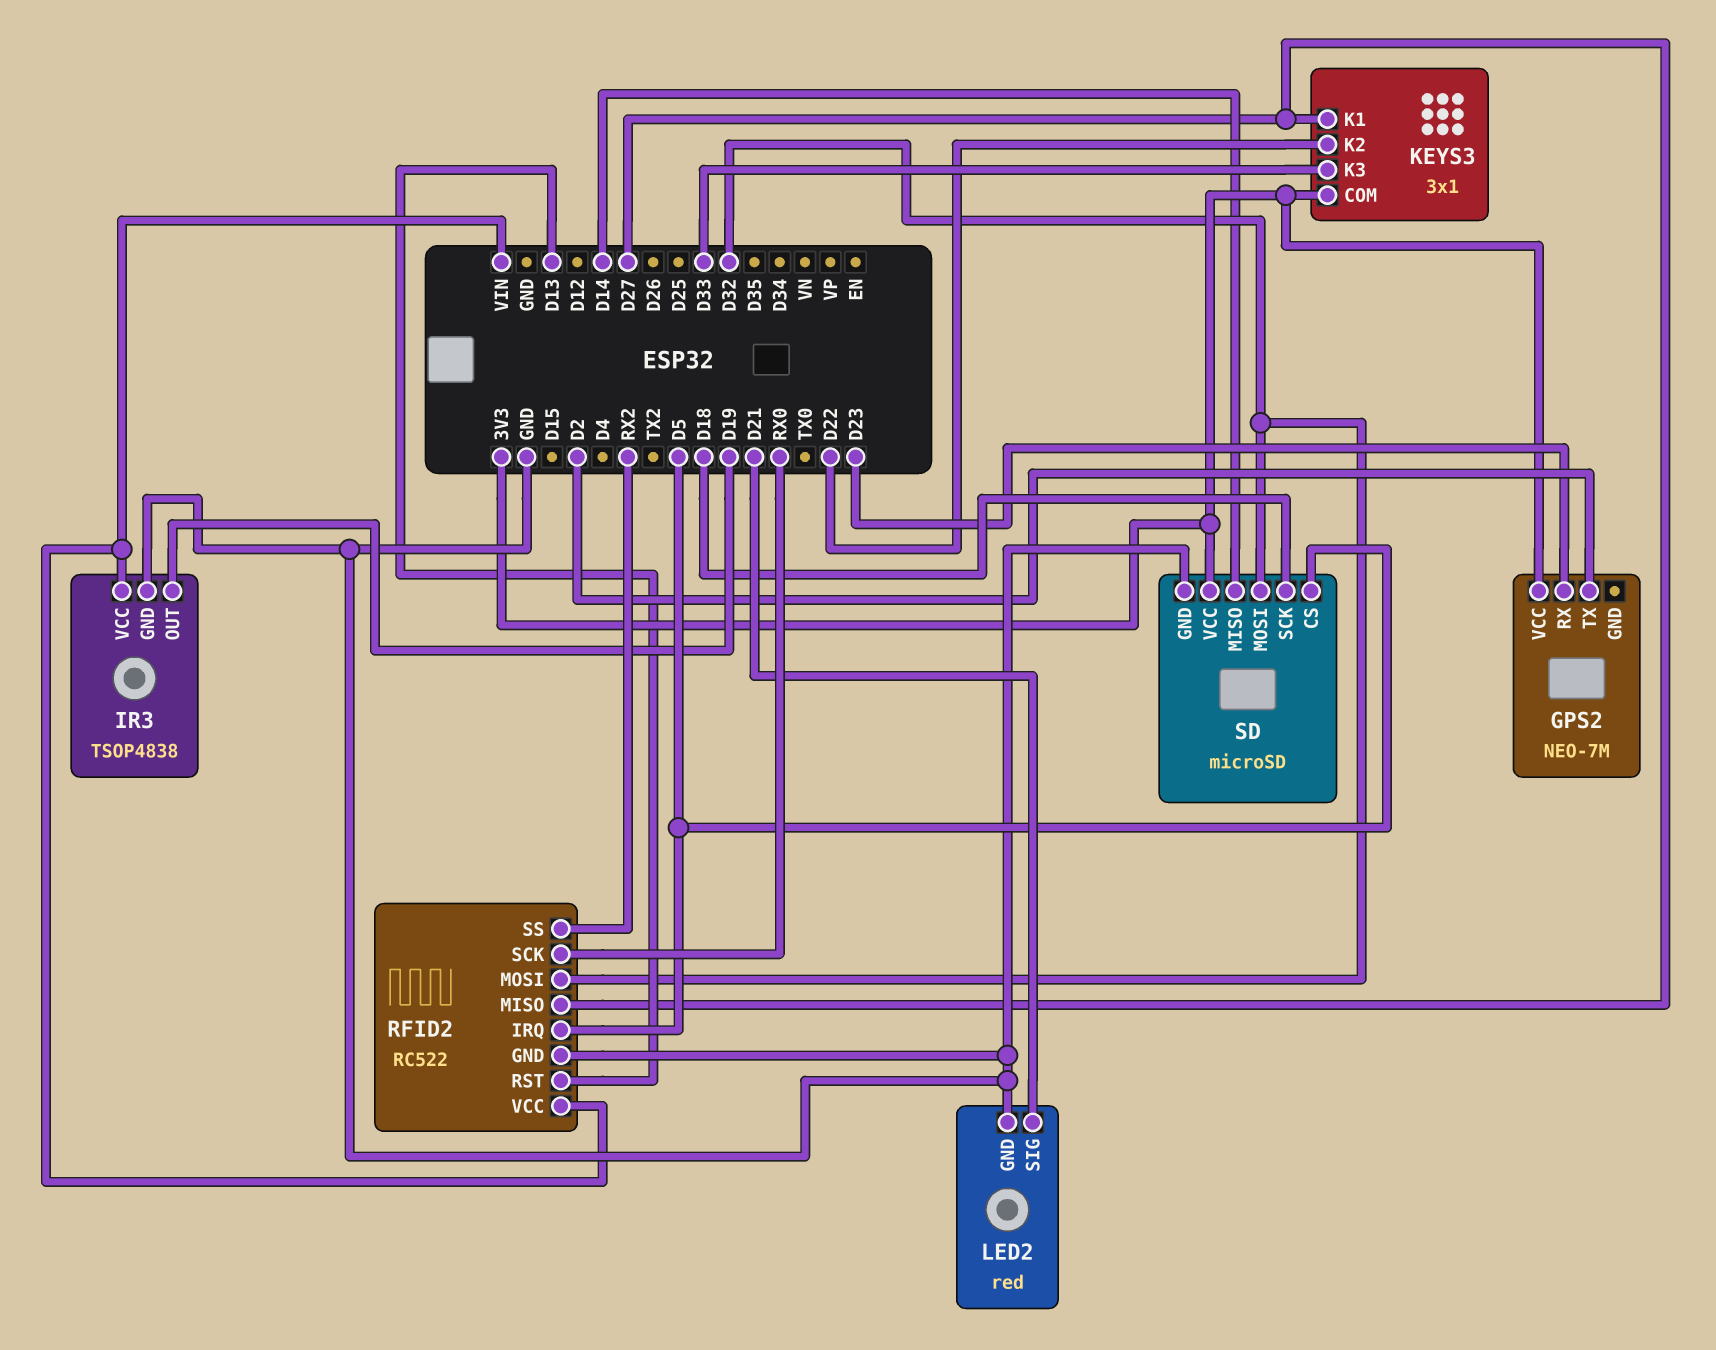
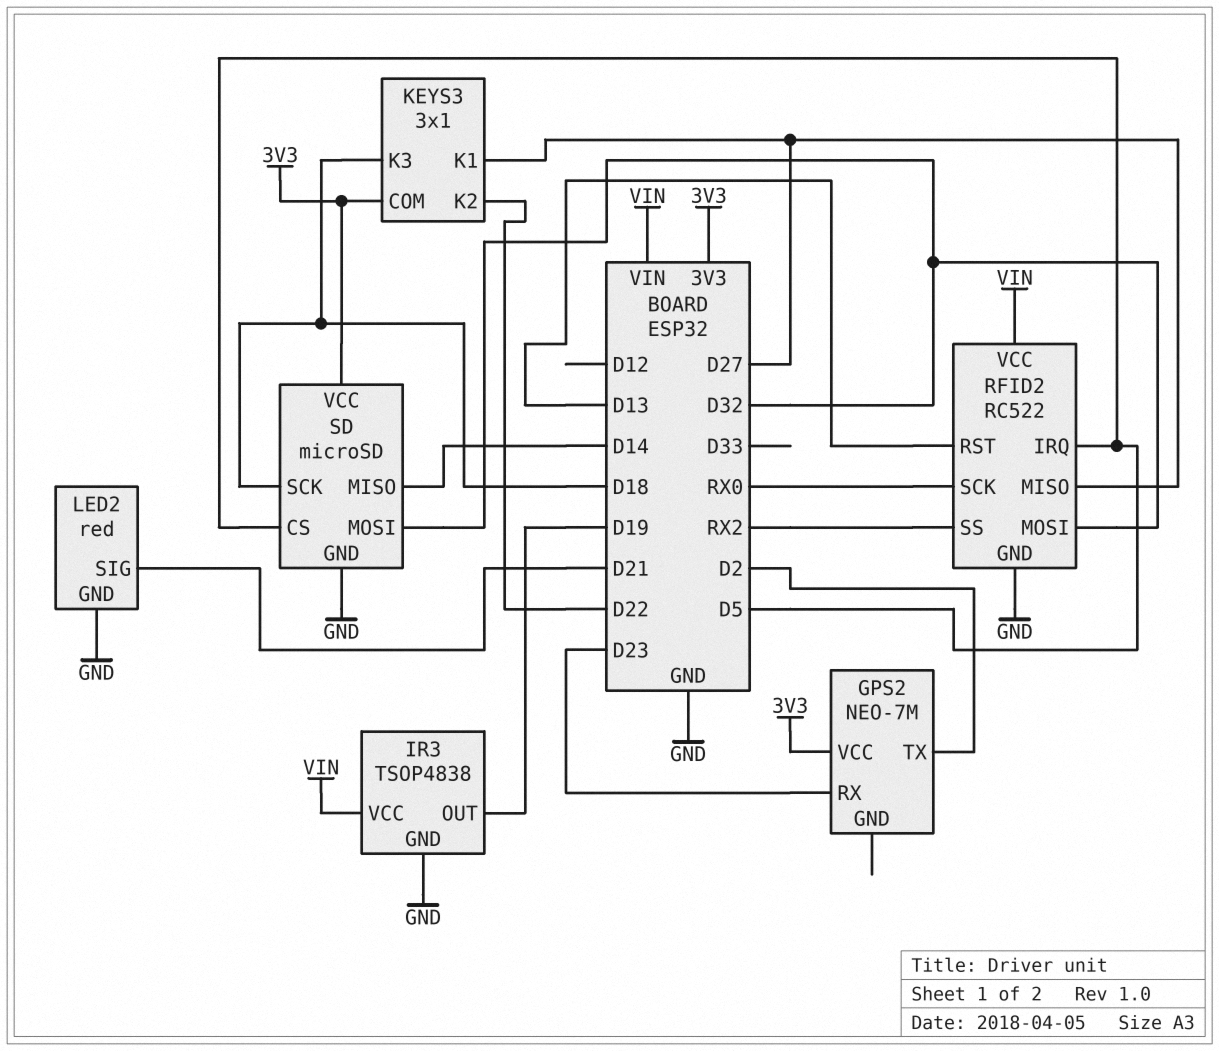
KEYS3 pin K3: D33 -> D18

